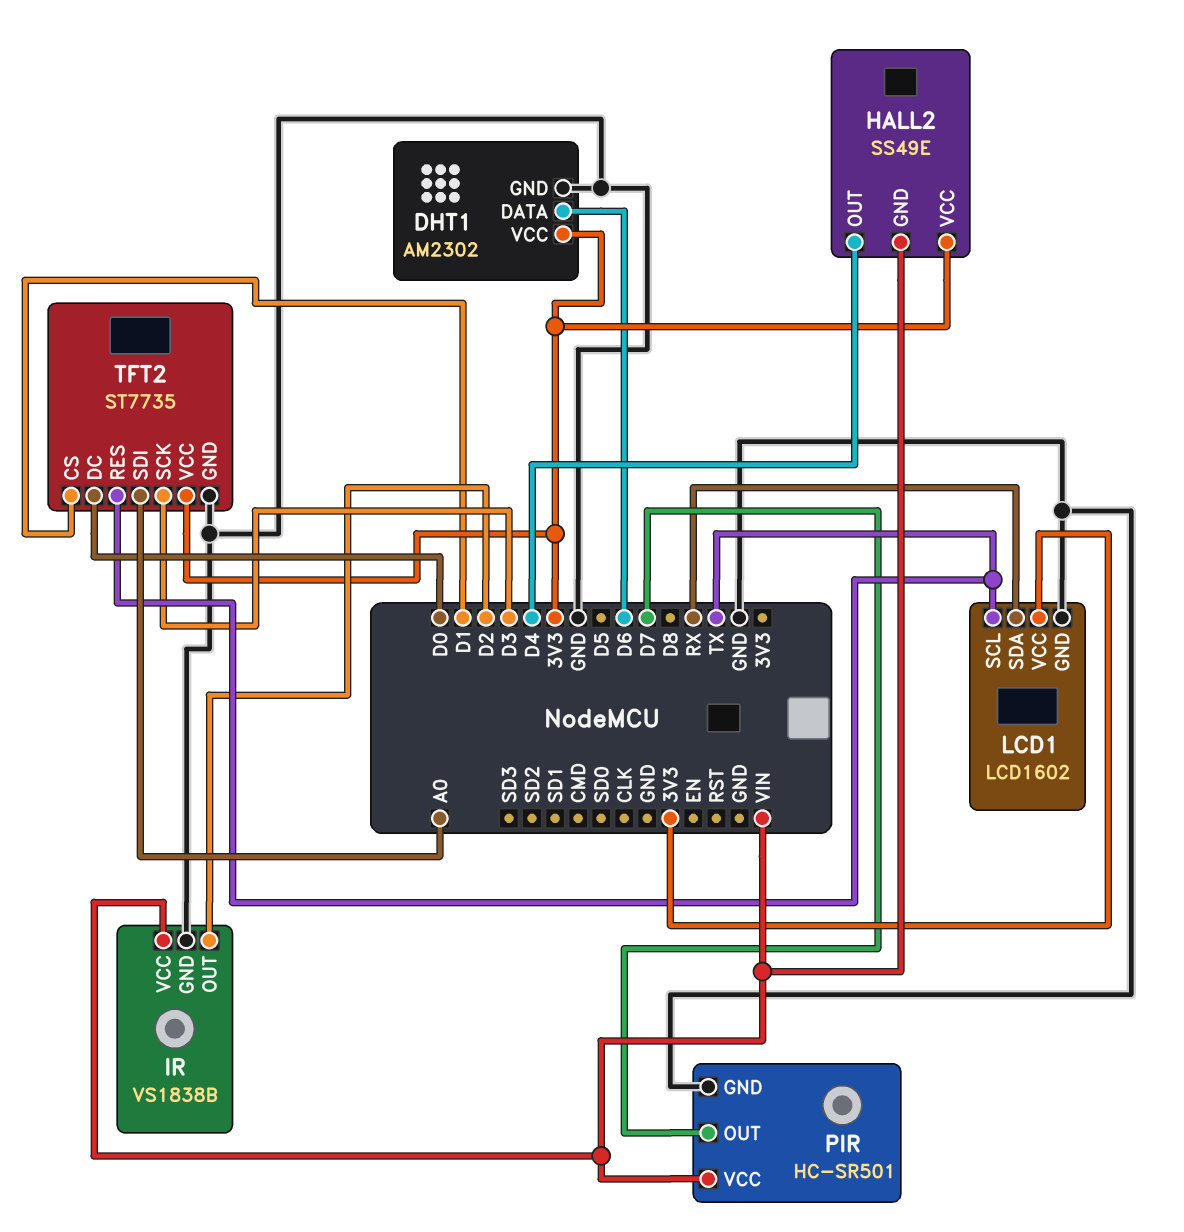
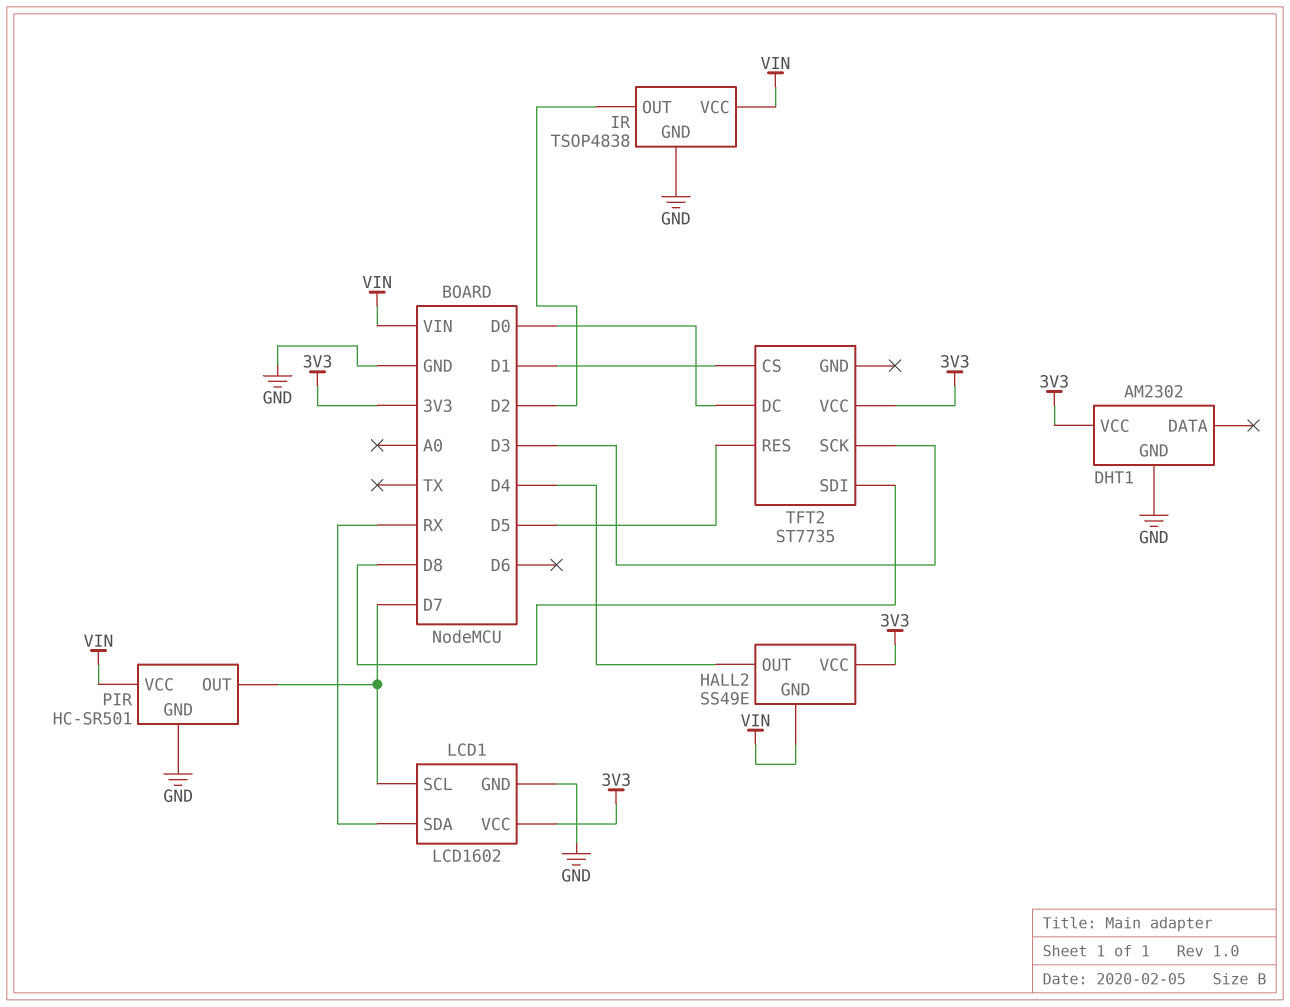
DHT1 pin DATA: D6 -> none
IR: VS1838B -> TSOP4838
LCD1 pin SCL: TX -> D7
TFT2 pin GND: GND -> none
TFT2 pin RES: TX -> D5
TFT2 pin SDI: A0 -> D8

